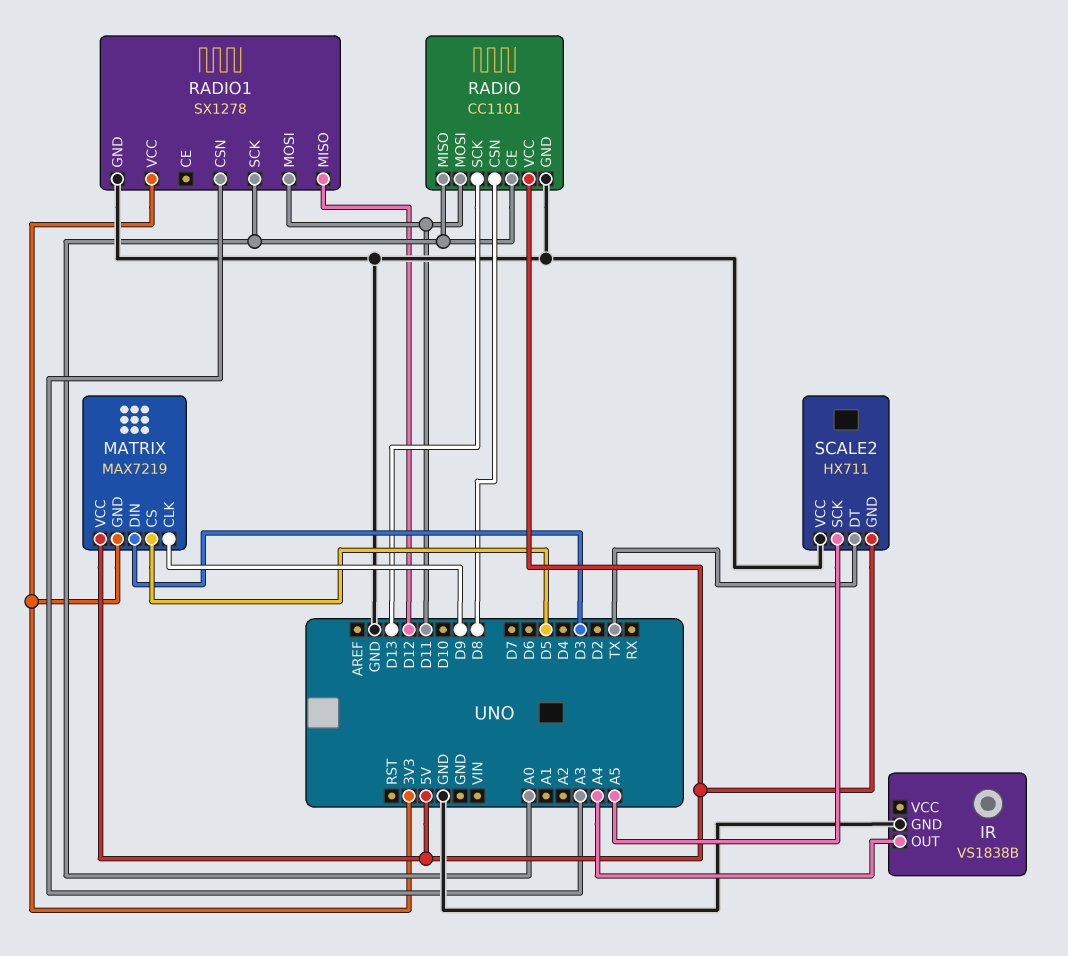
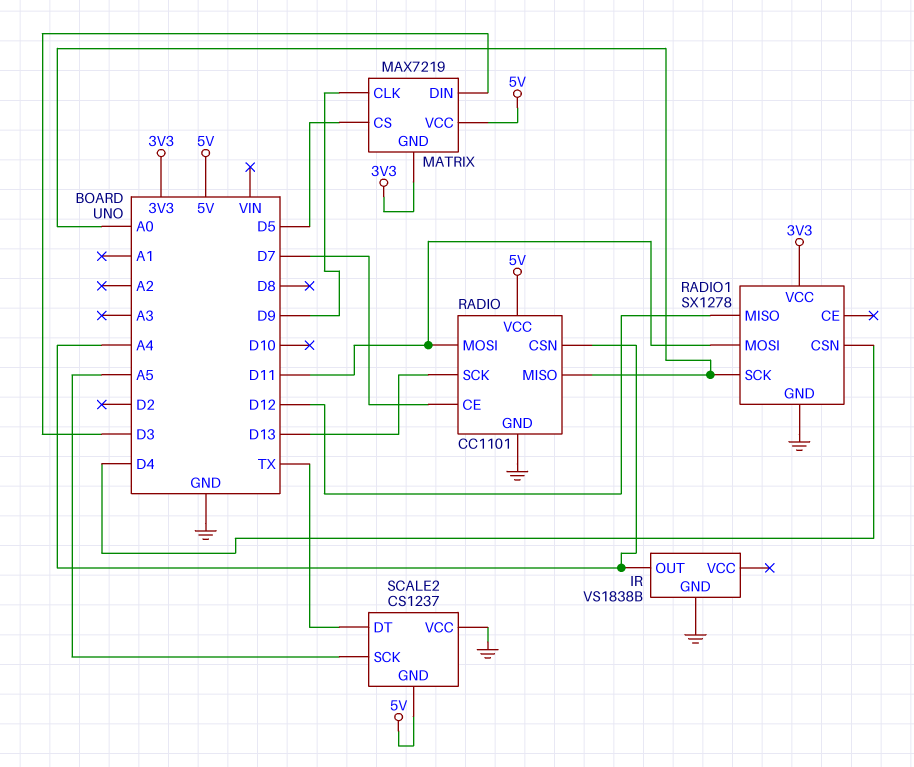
RADIO pin CE: A0 -> D7
RADIO pin CSN: D8 -> A4
RADIO1 pin CSN: A3 -> D4
SCALE2: HX711 -> CS1237

